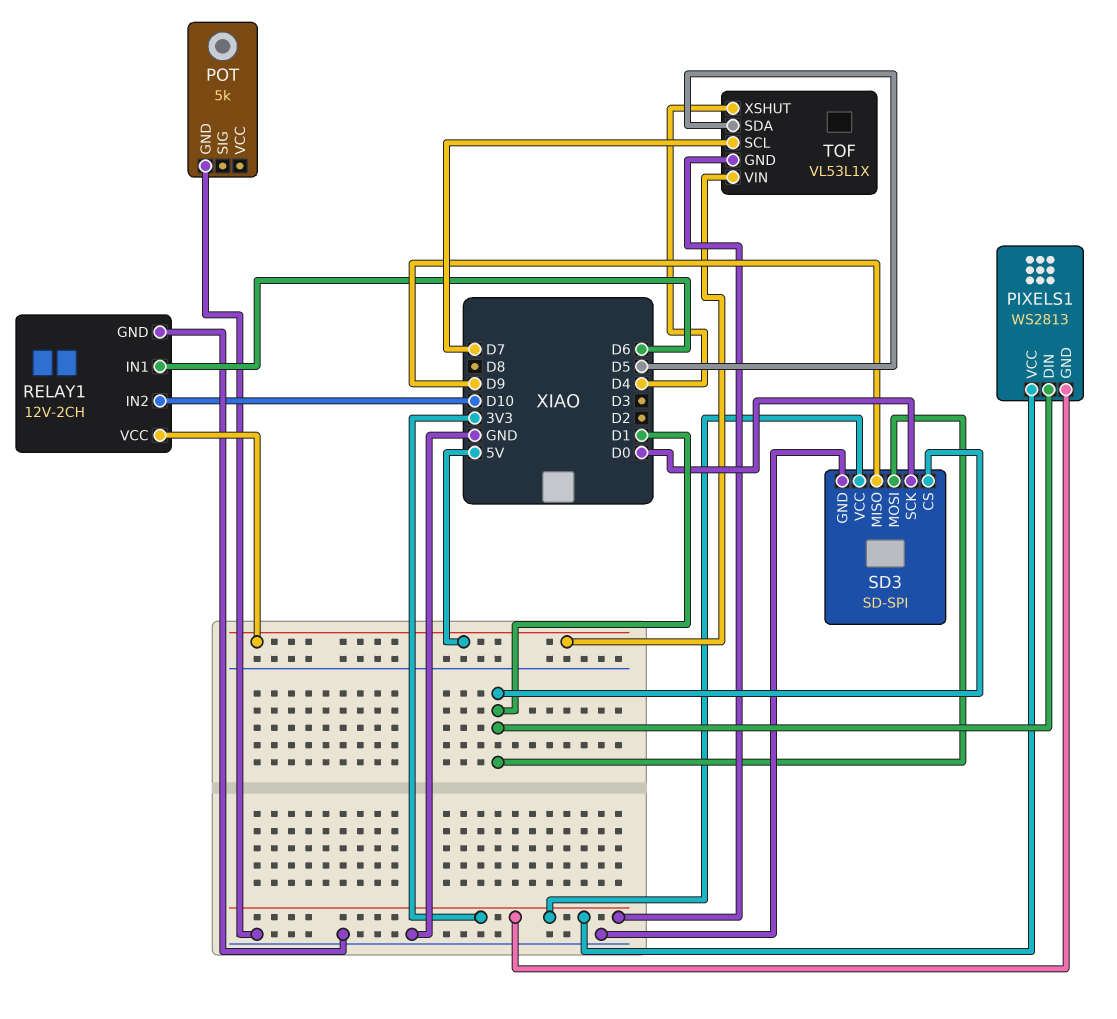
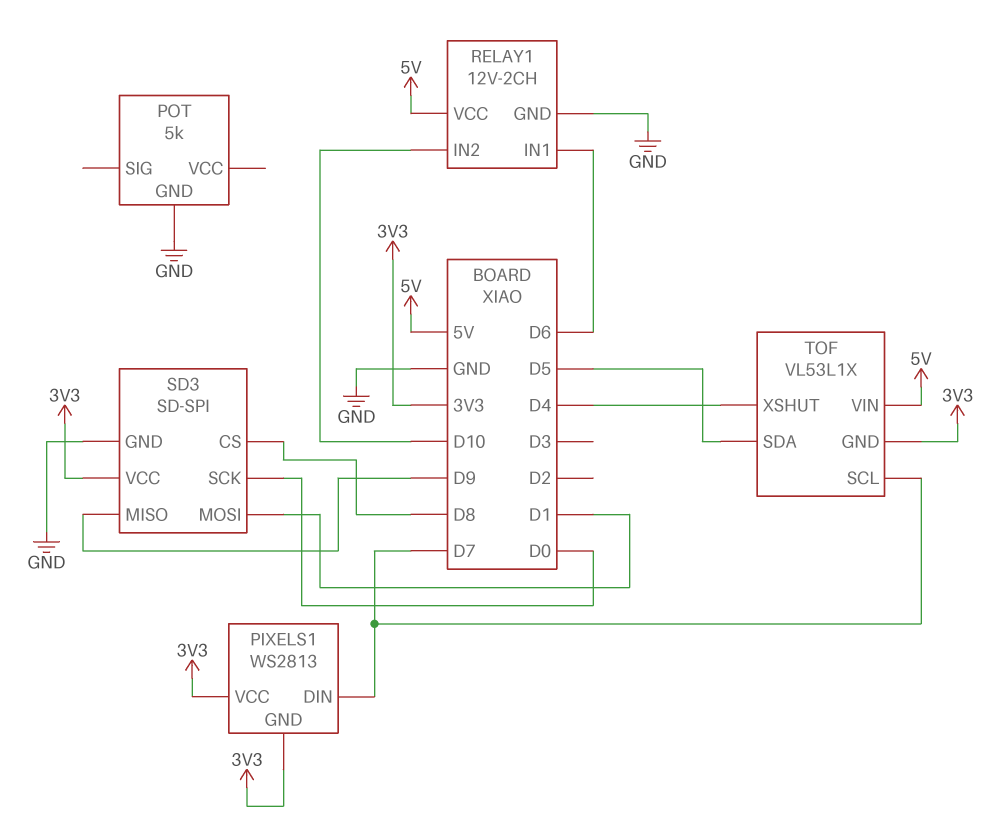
PIXELS1 pin DIN: D1 -> D7
SD3 pin CS: D1 -> D8

